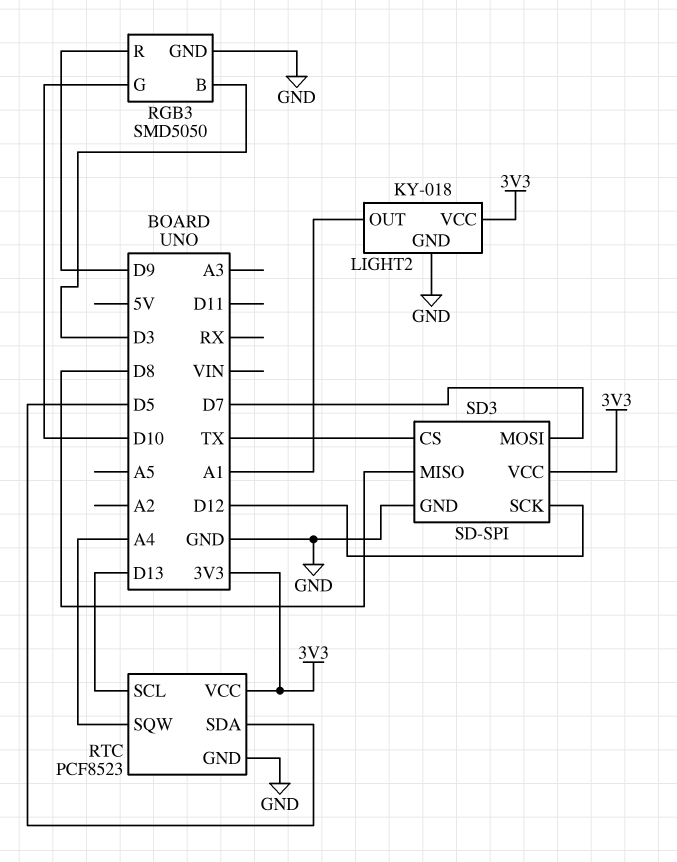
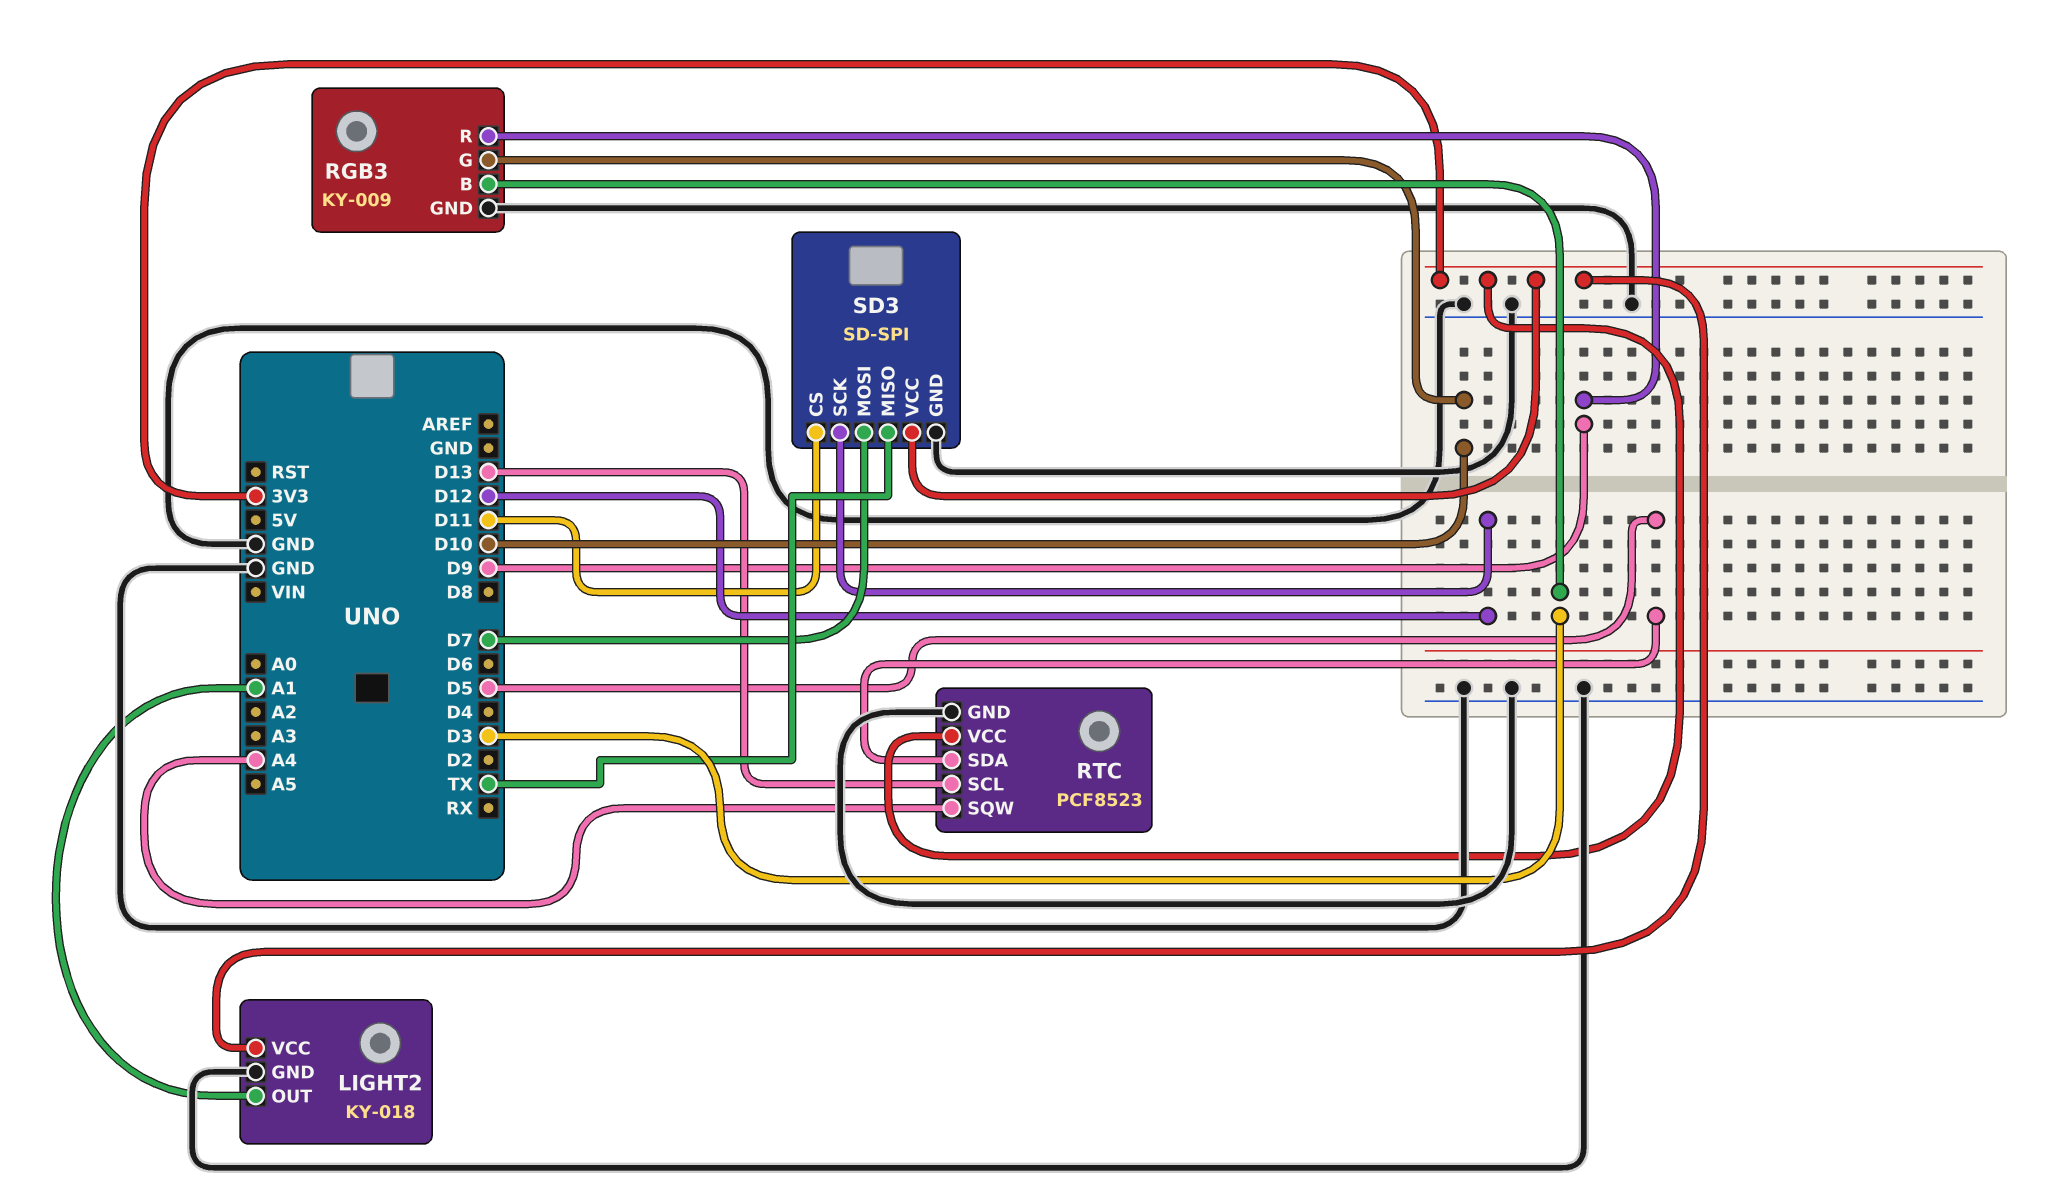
RGB3: SMD5050 -> KY-009
SD3 pin CS: TX -> D11
SD3 pin MISO: D8 -> TX

